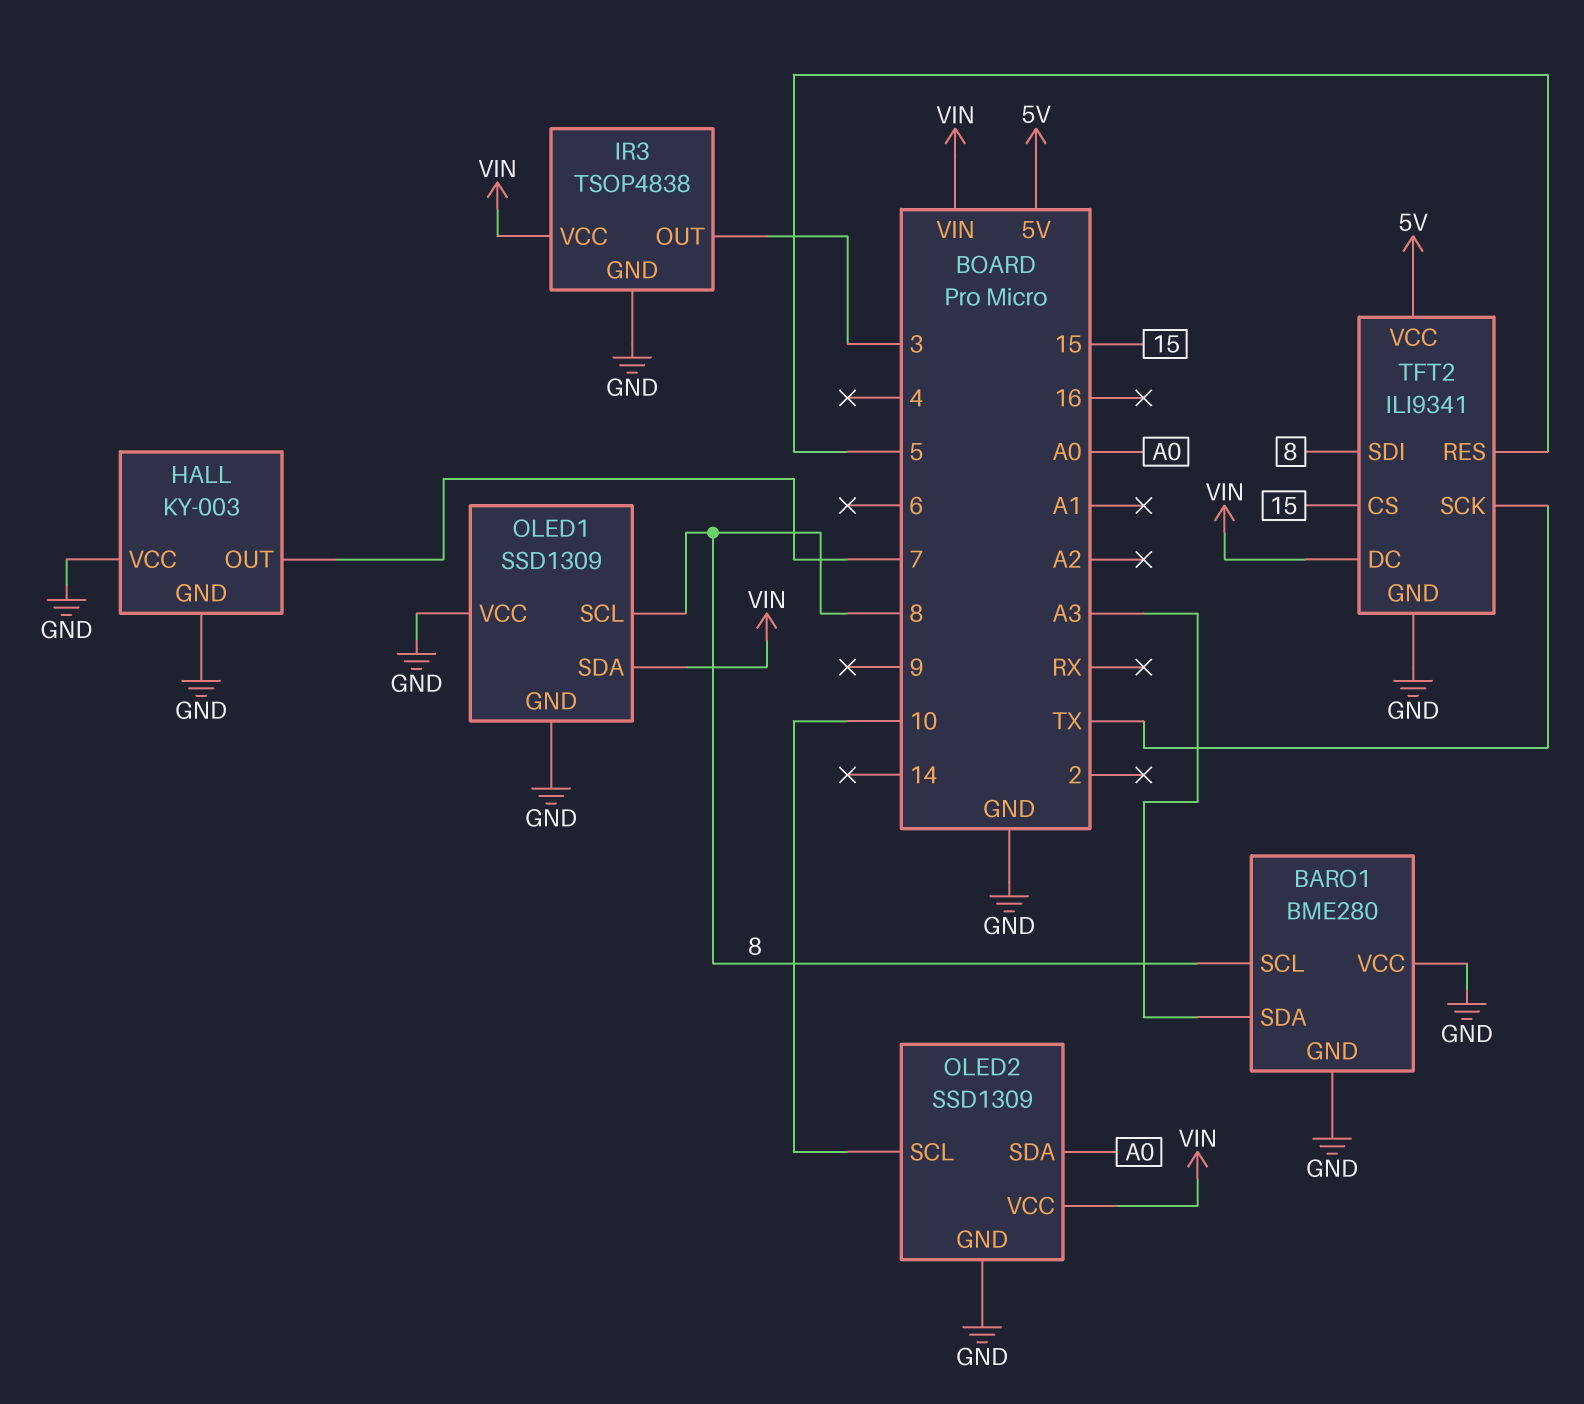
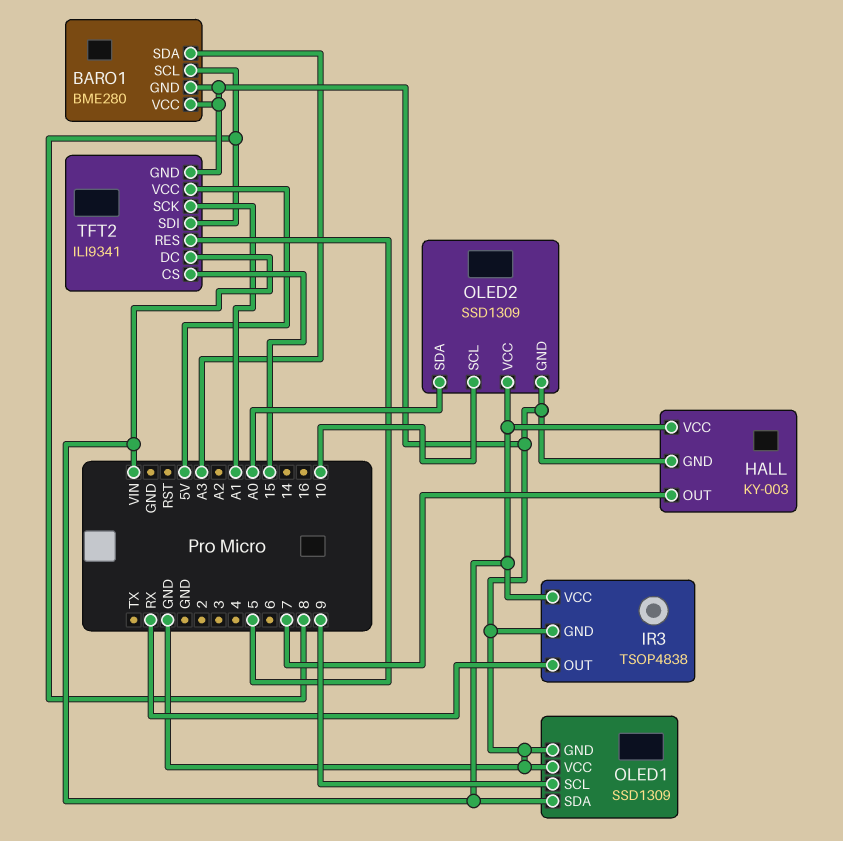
HALL pin VCC: GND -> VIN
IR3 pin OUT: 3 -> RX
OLED1 pin SCL: 8 -> 9
TFT2 pin SCK: TX -> A1

